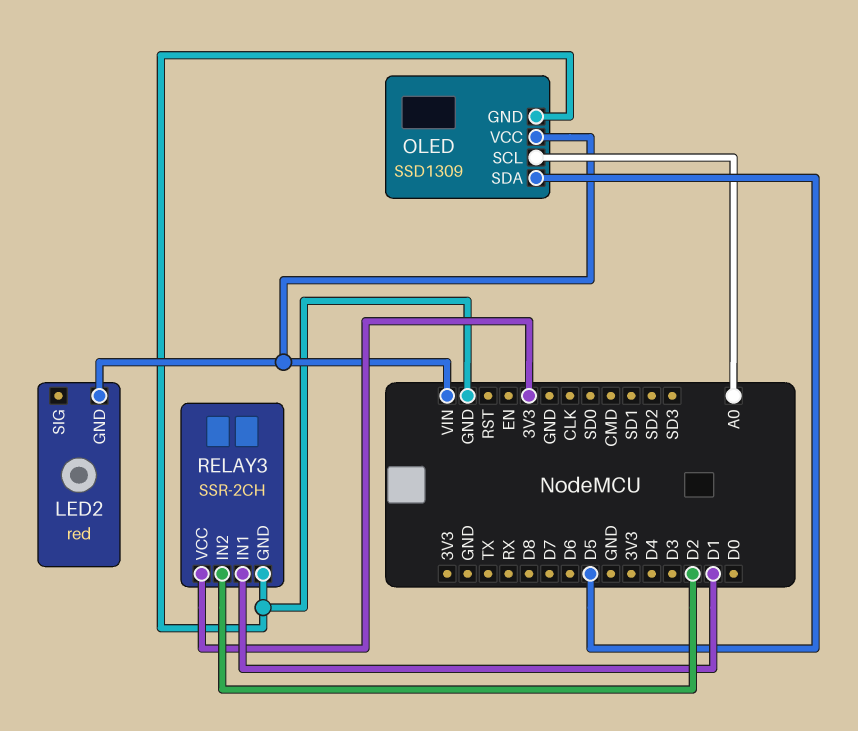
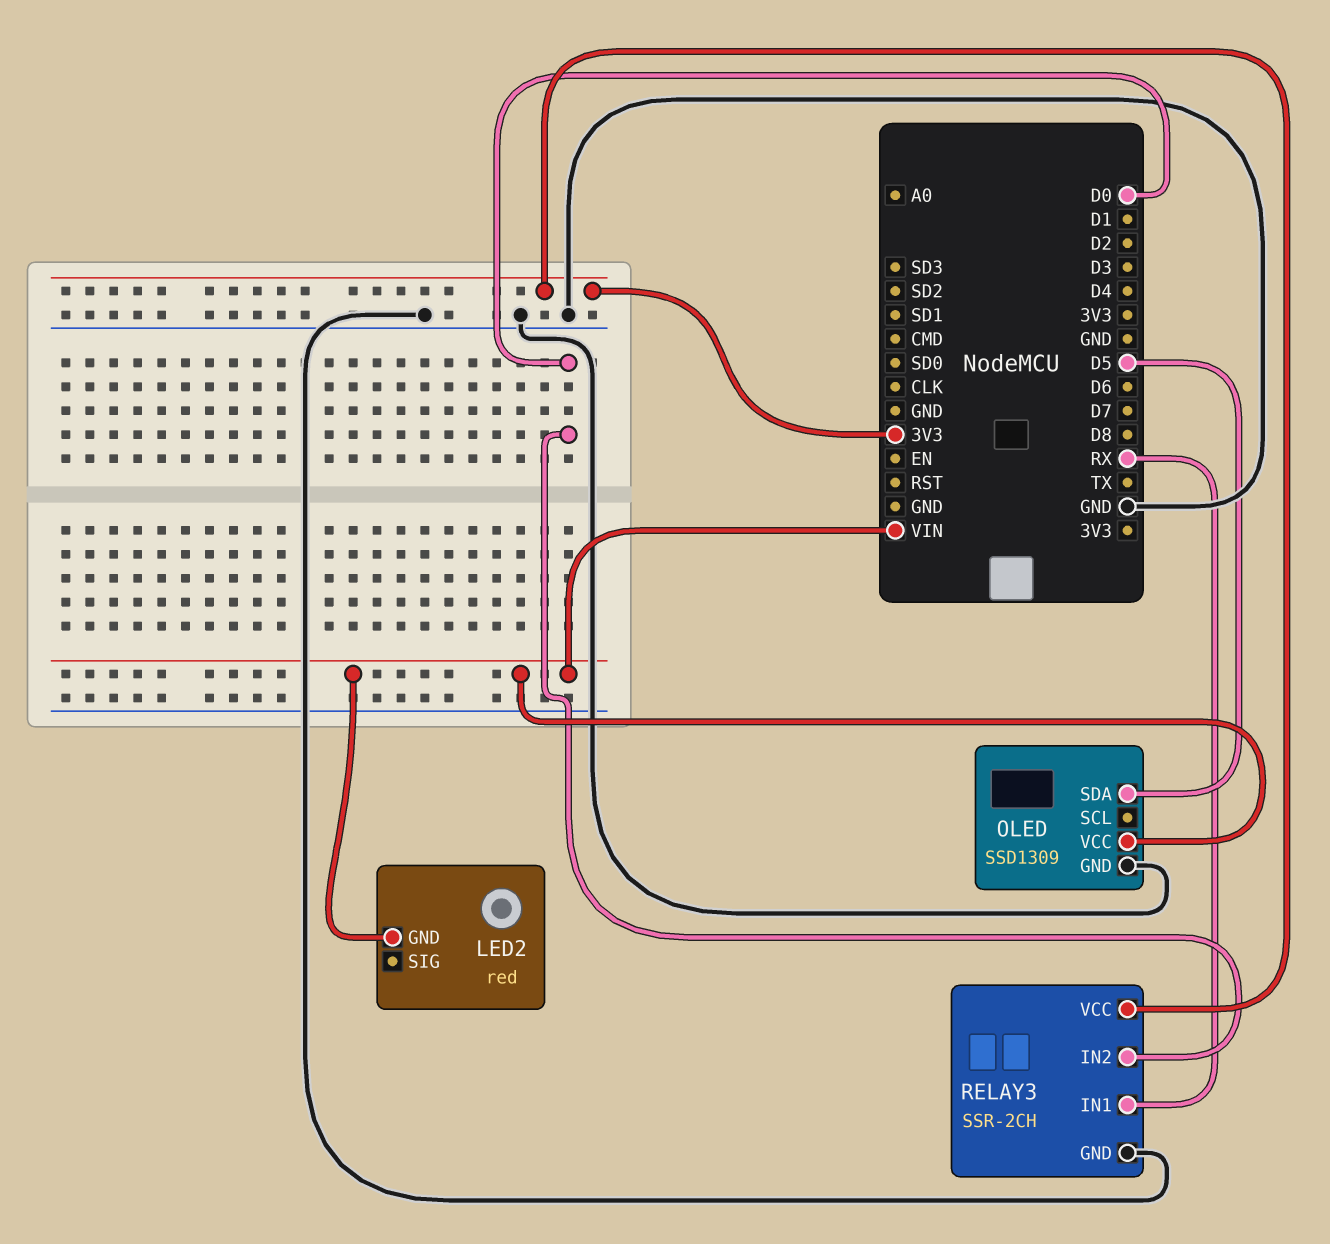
OLED pin SCL: A0 -> none
RELAY3 pin IN1: D1 -> RX
RELAY3 pin IN2: D2 -> D0

